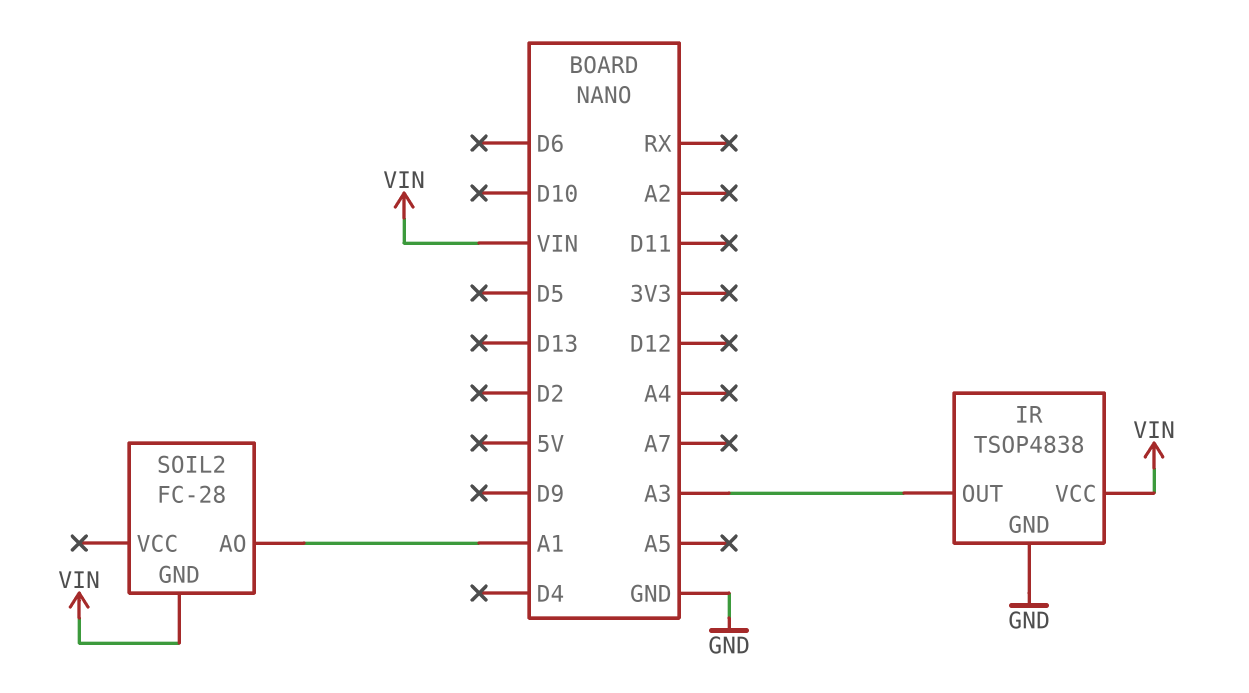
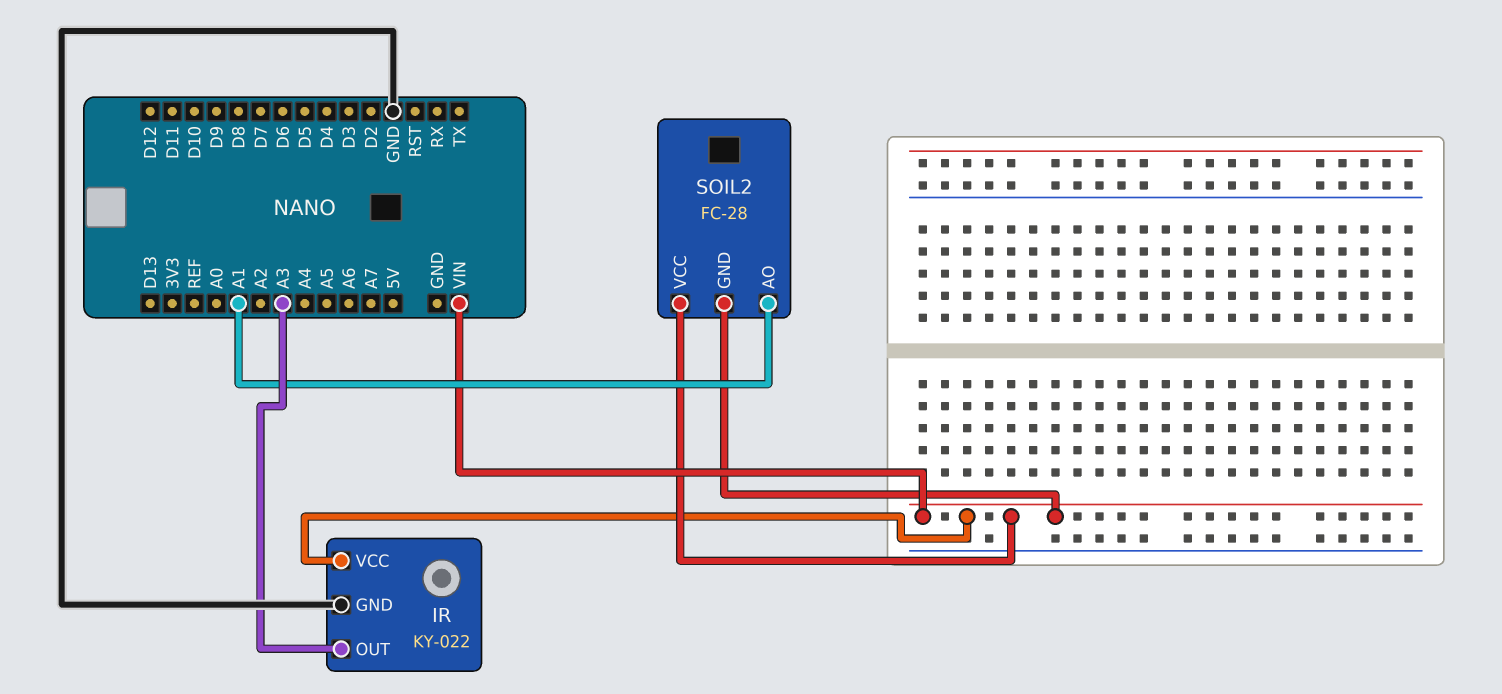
IR: TSOP4838 -> KY-022
SOIL2 pin VCC: none -> VIN

